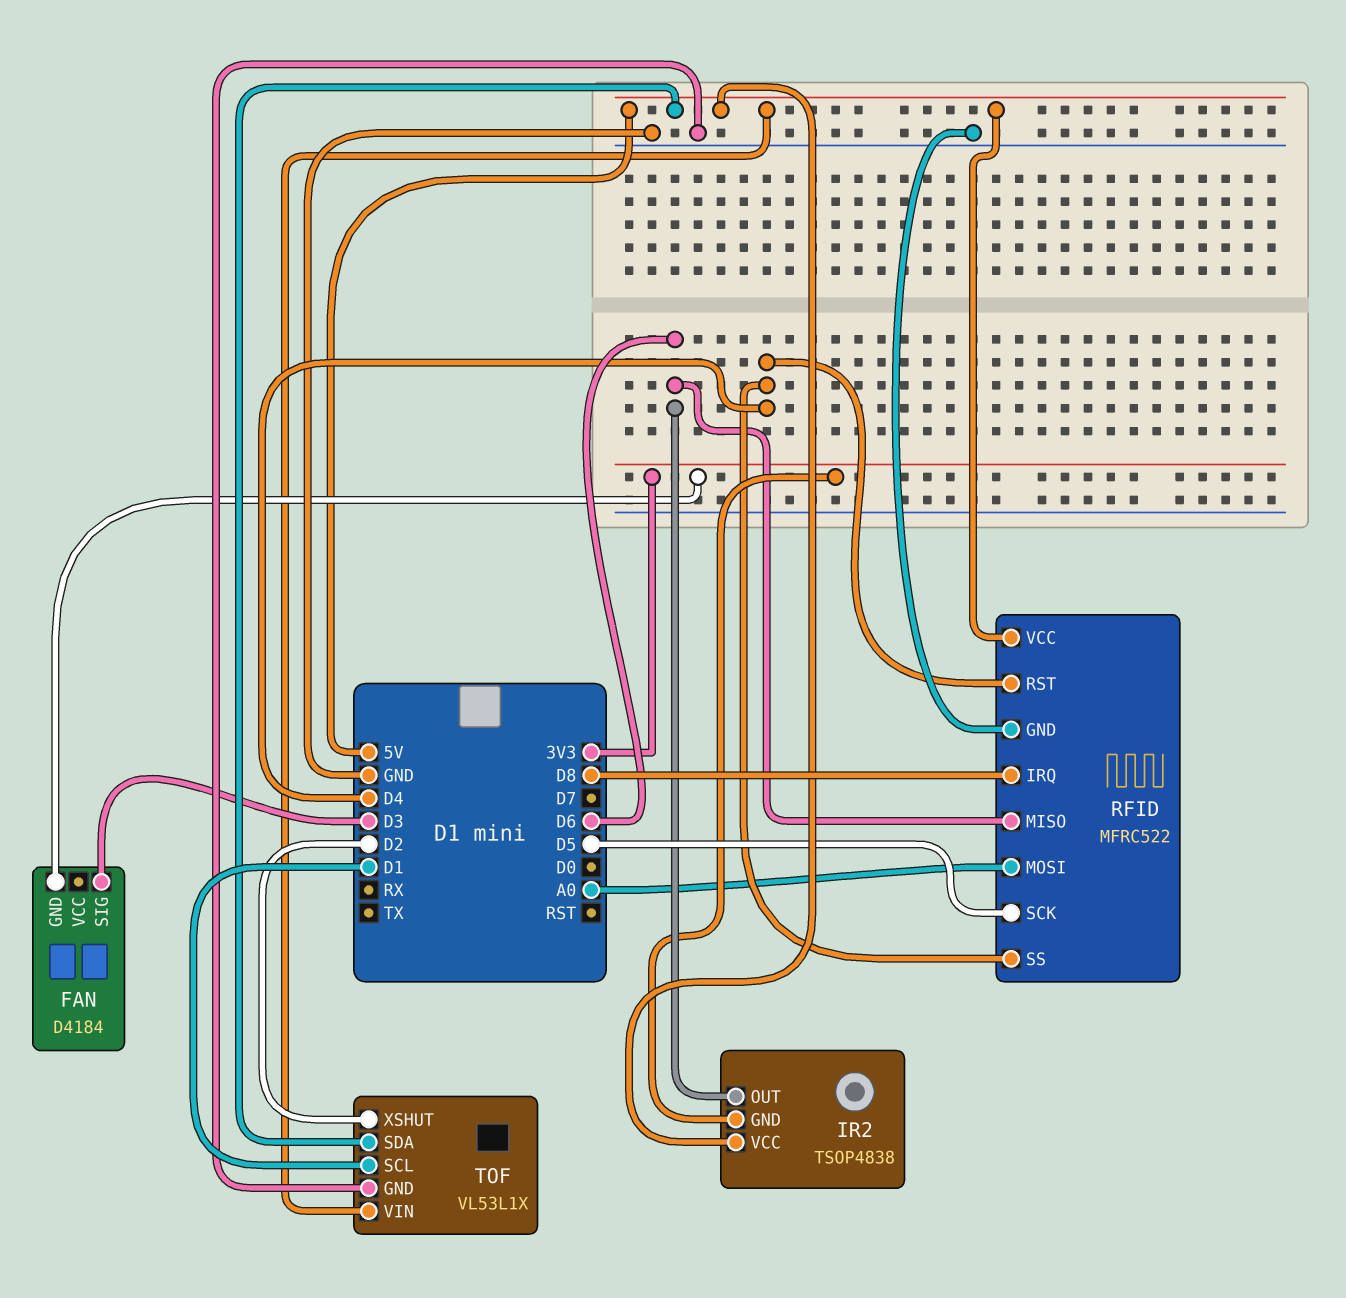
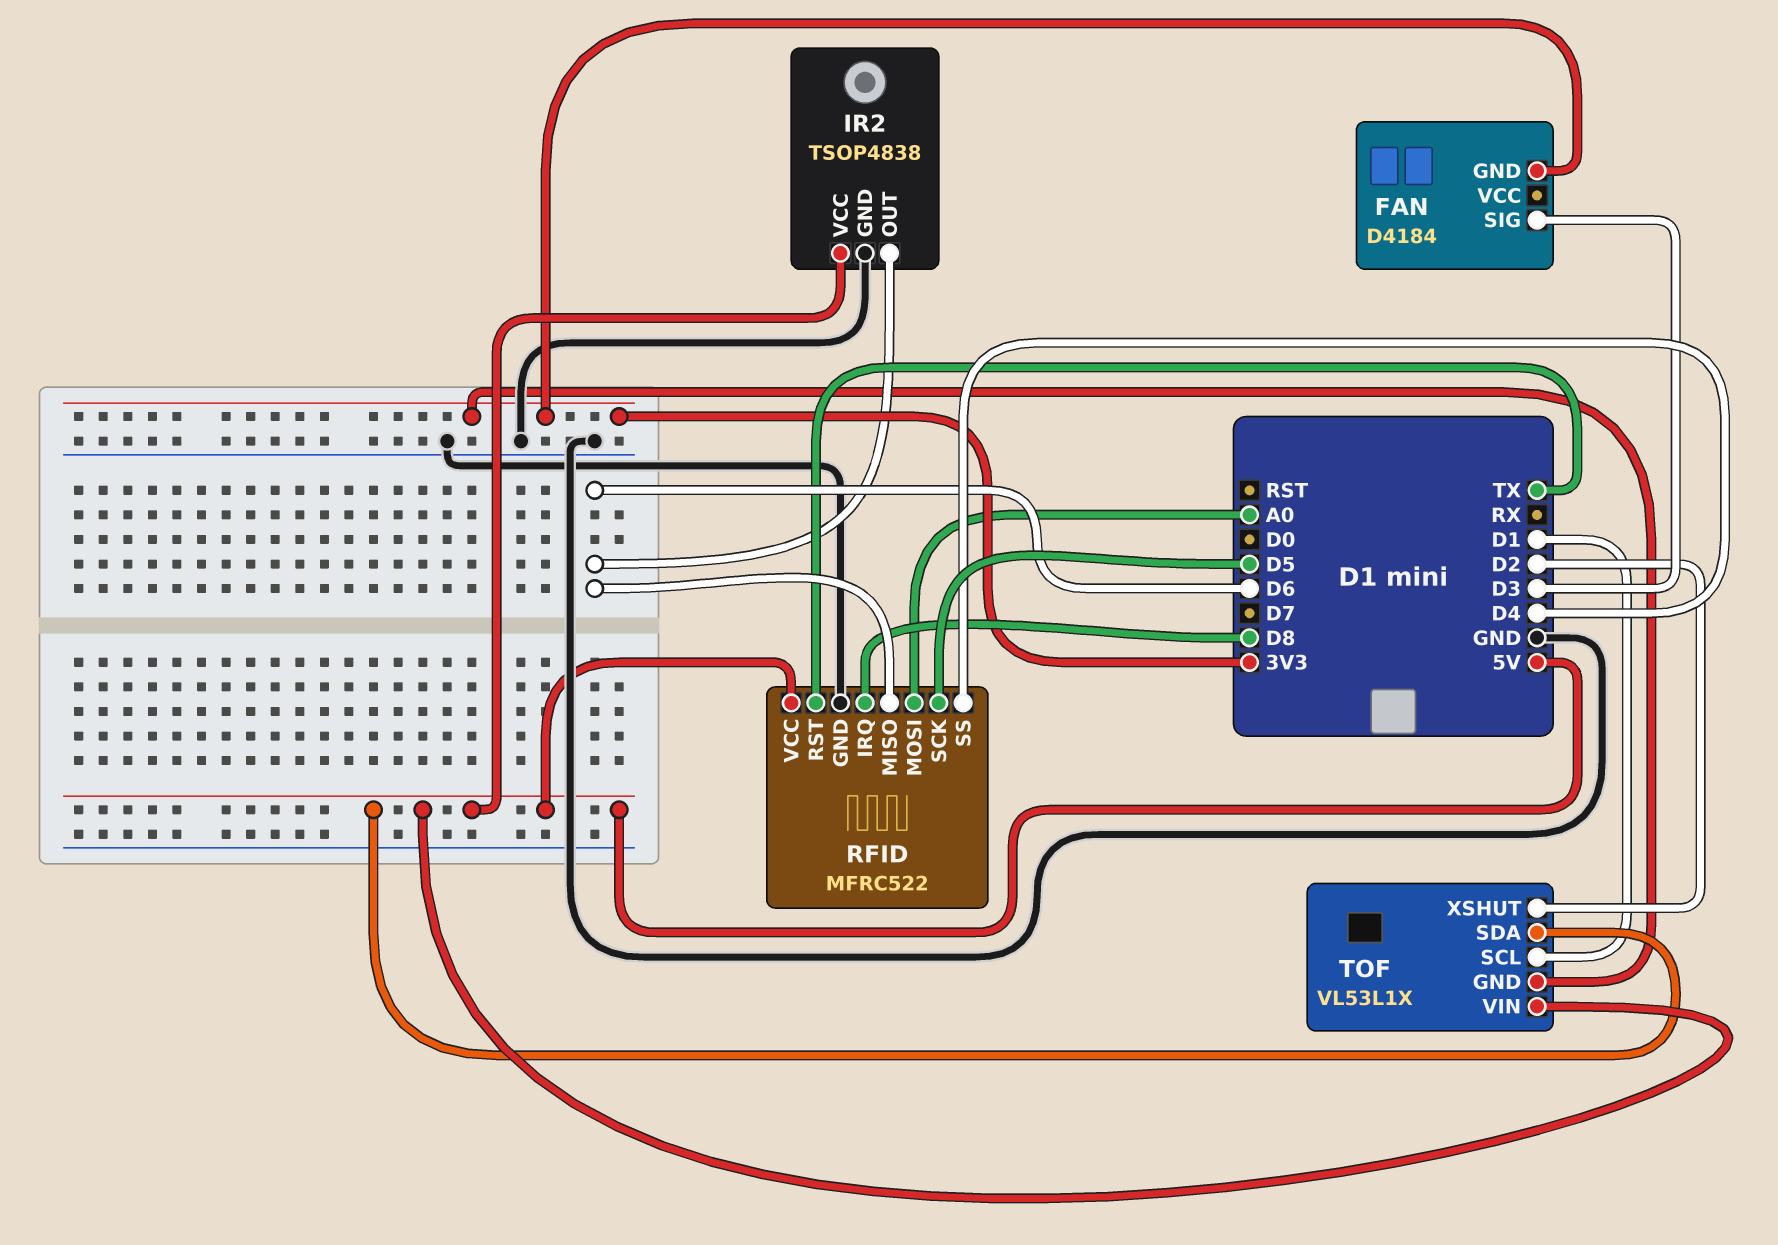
IR2 pin GND: 3V3 -> GND
RFID pin RST: D4 -> TX
TOF pin GND: GND -> 3V3

